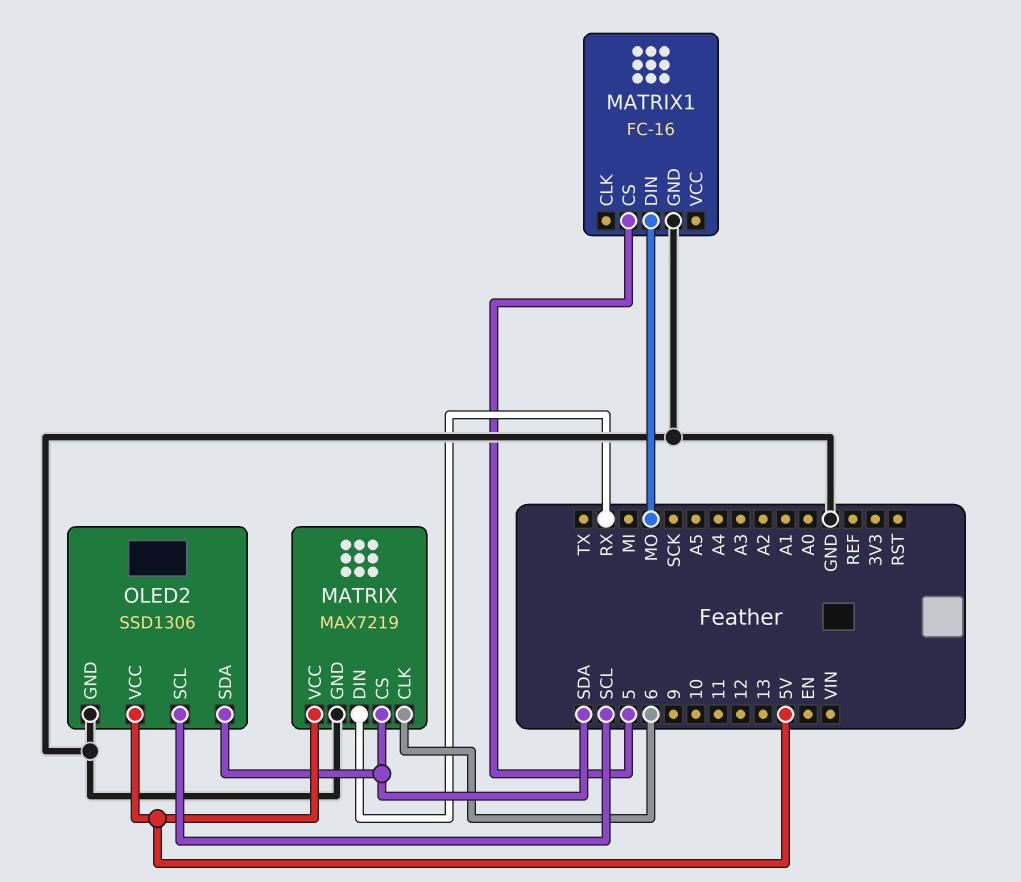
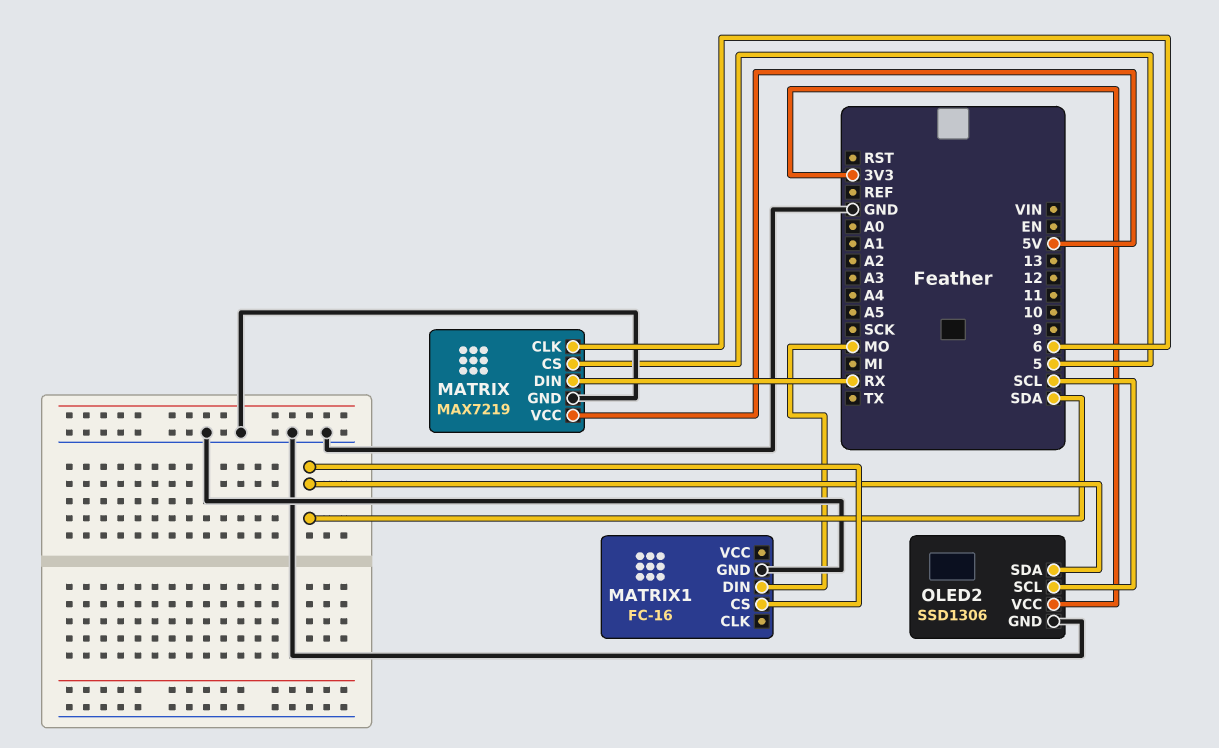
MATRIX pin CS: SDA -> 5
MATRIX1 pin CS: 5 -> SDA
OLED2 pin VCC: 5V -> 3V3

